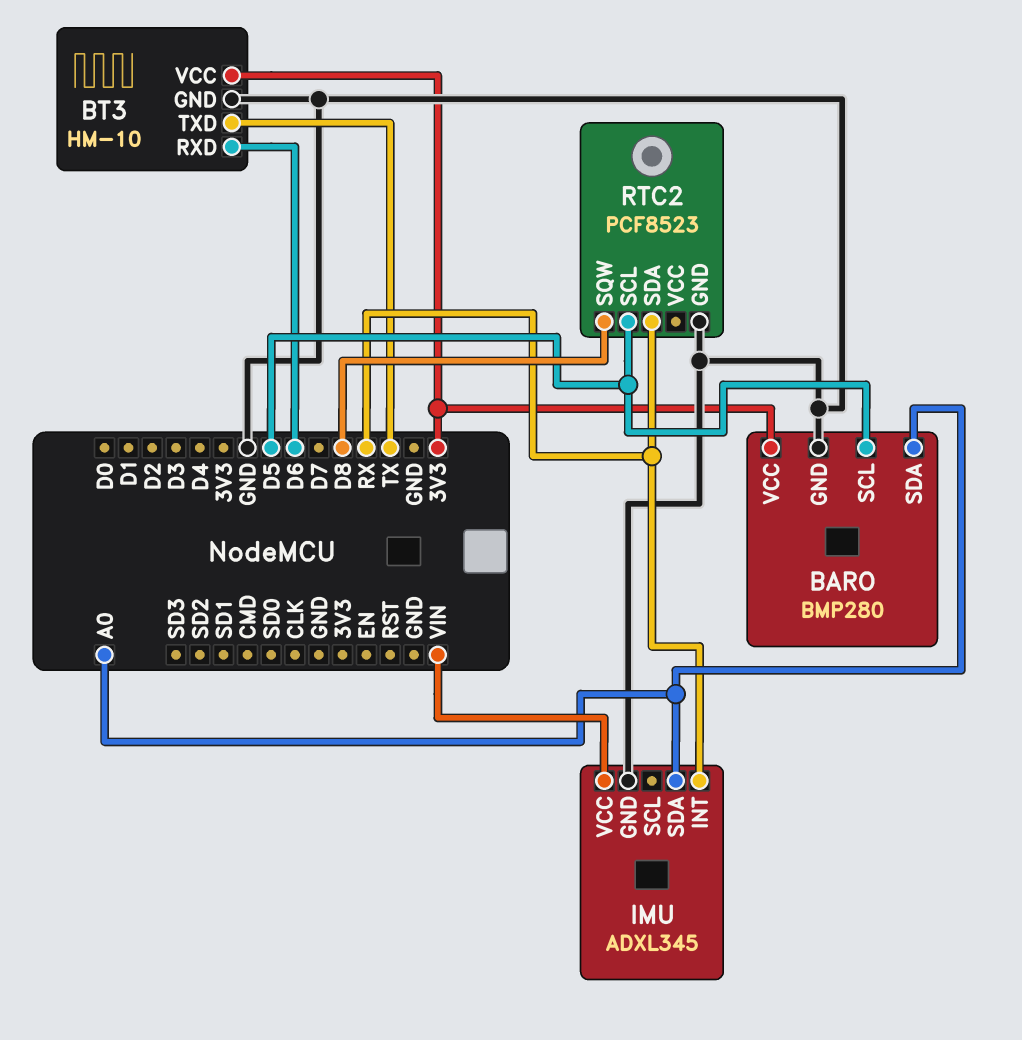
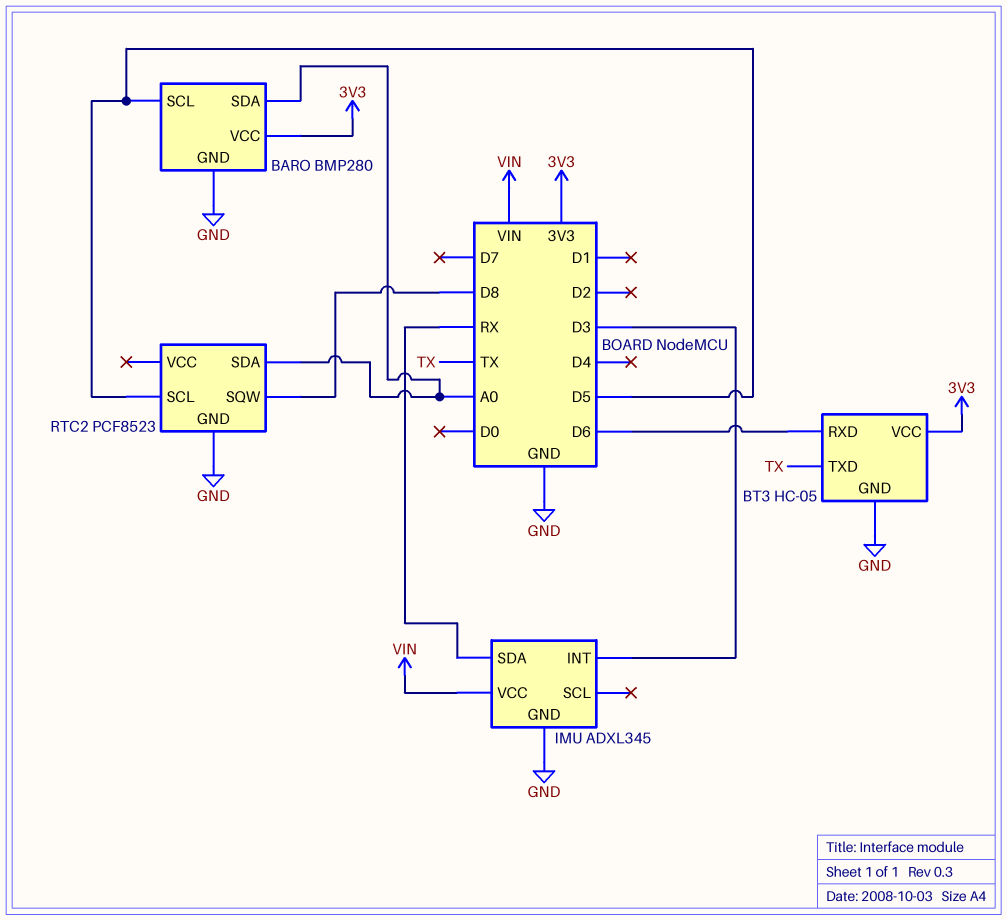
BT3: HM-10 -> HC-05
IMU pin INT: RX -> D3
IMU pin SDA: A0 -> RX
RTC2 pin SDA: RX -> A0

